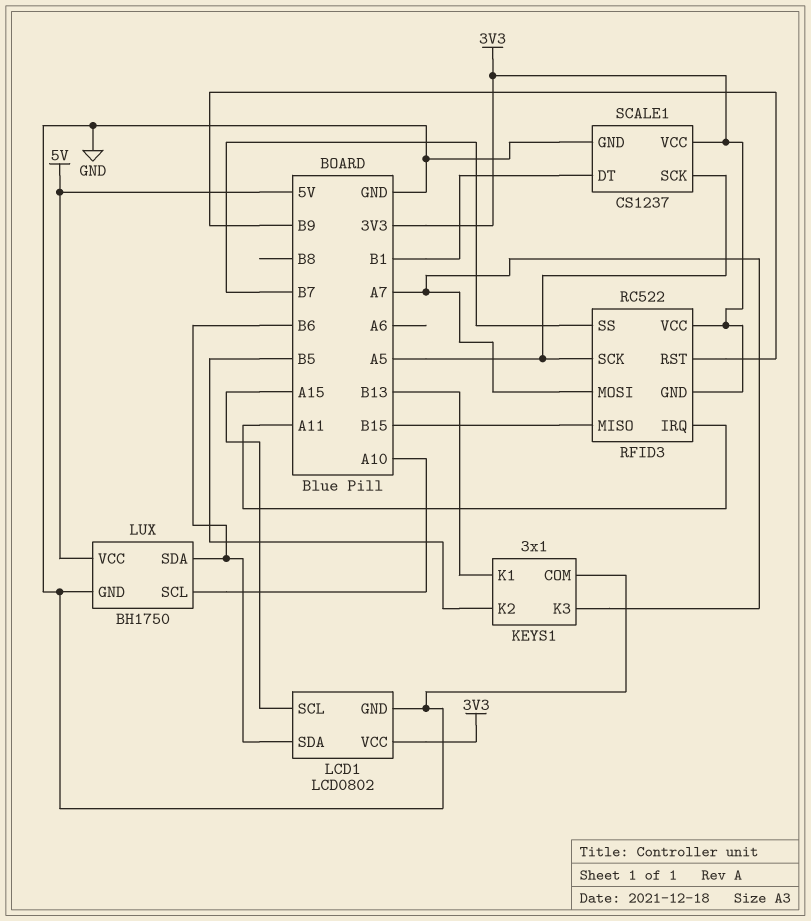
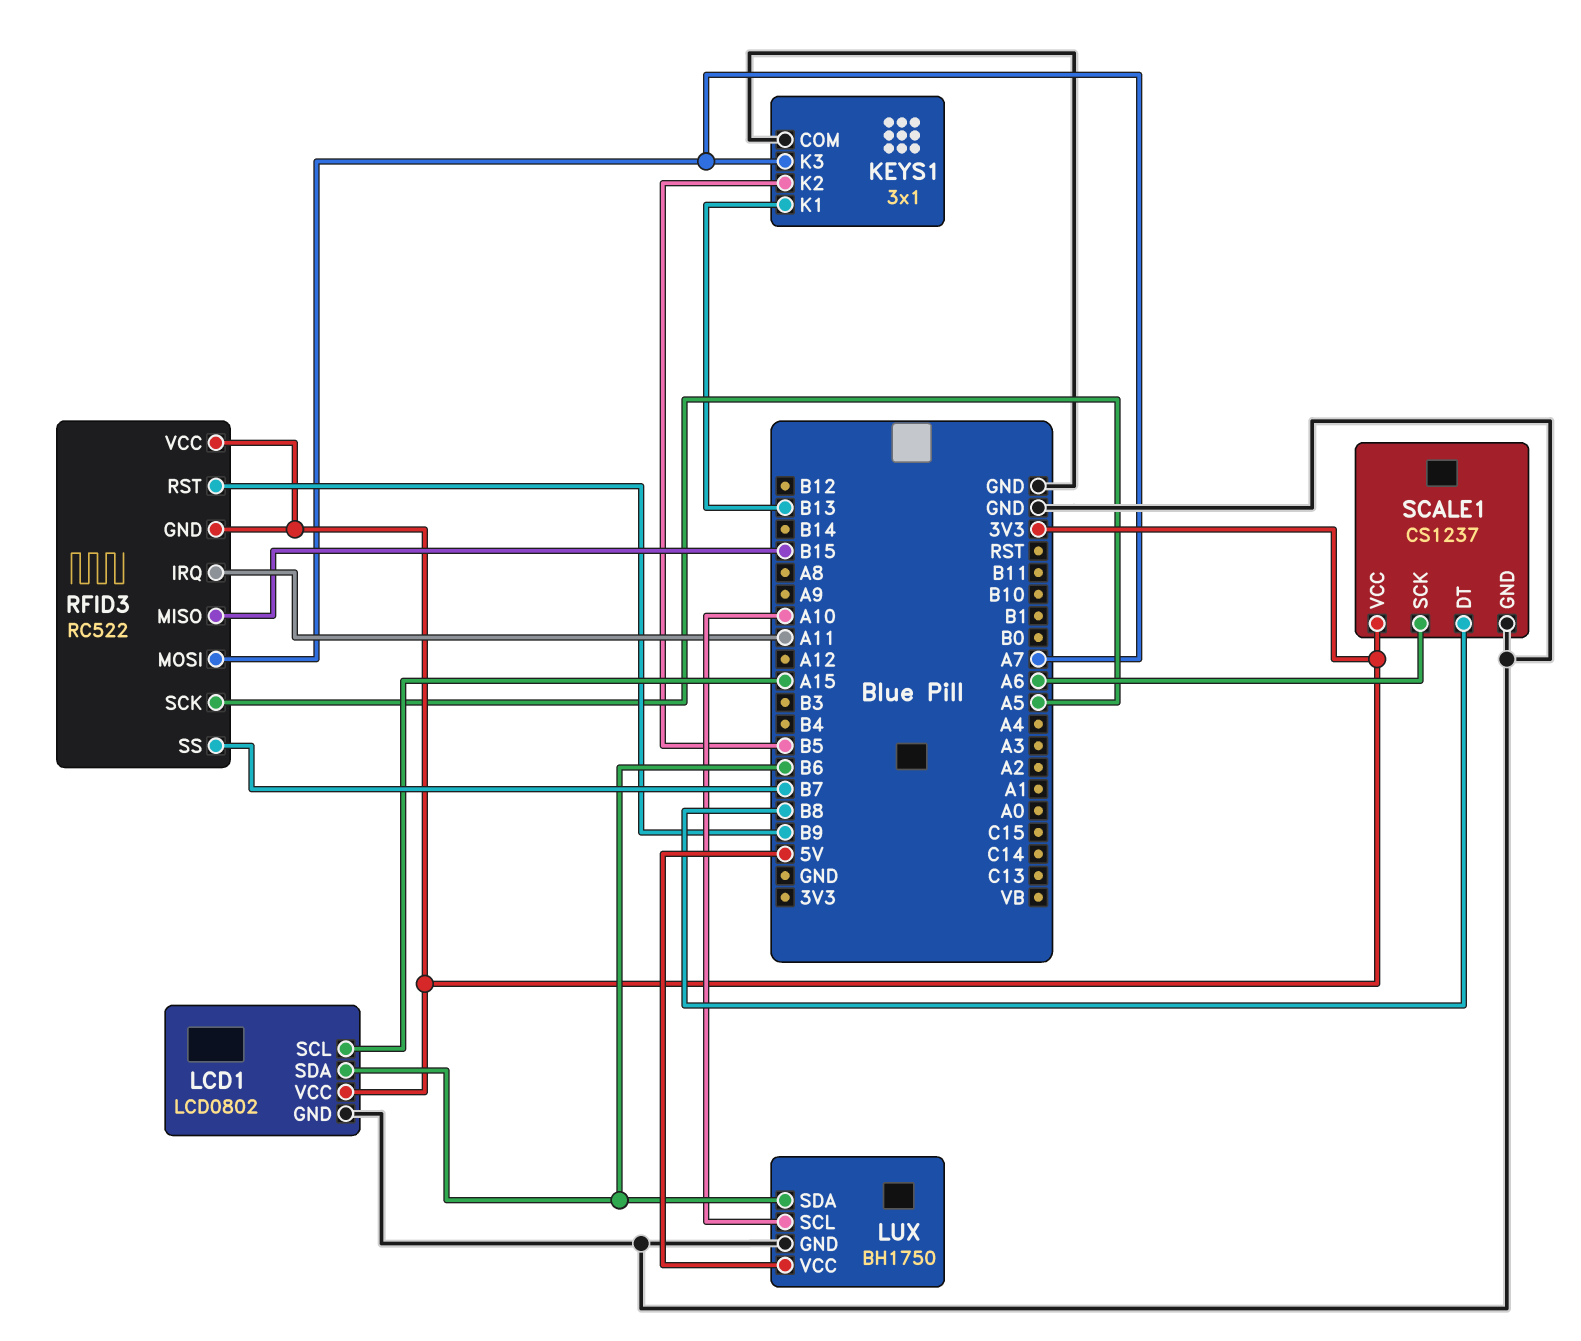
SCALE1 pin DT: B1 -> B8
SCALE1 pin SCK: A5 -> A6

